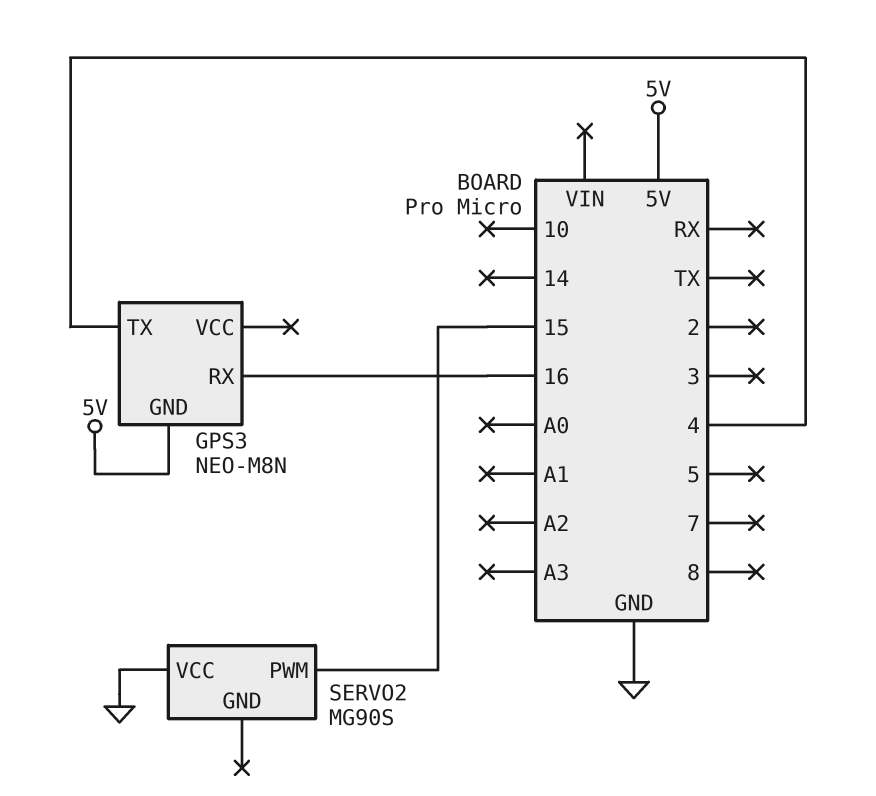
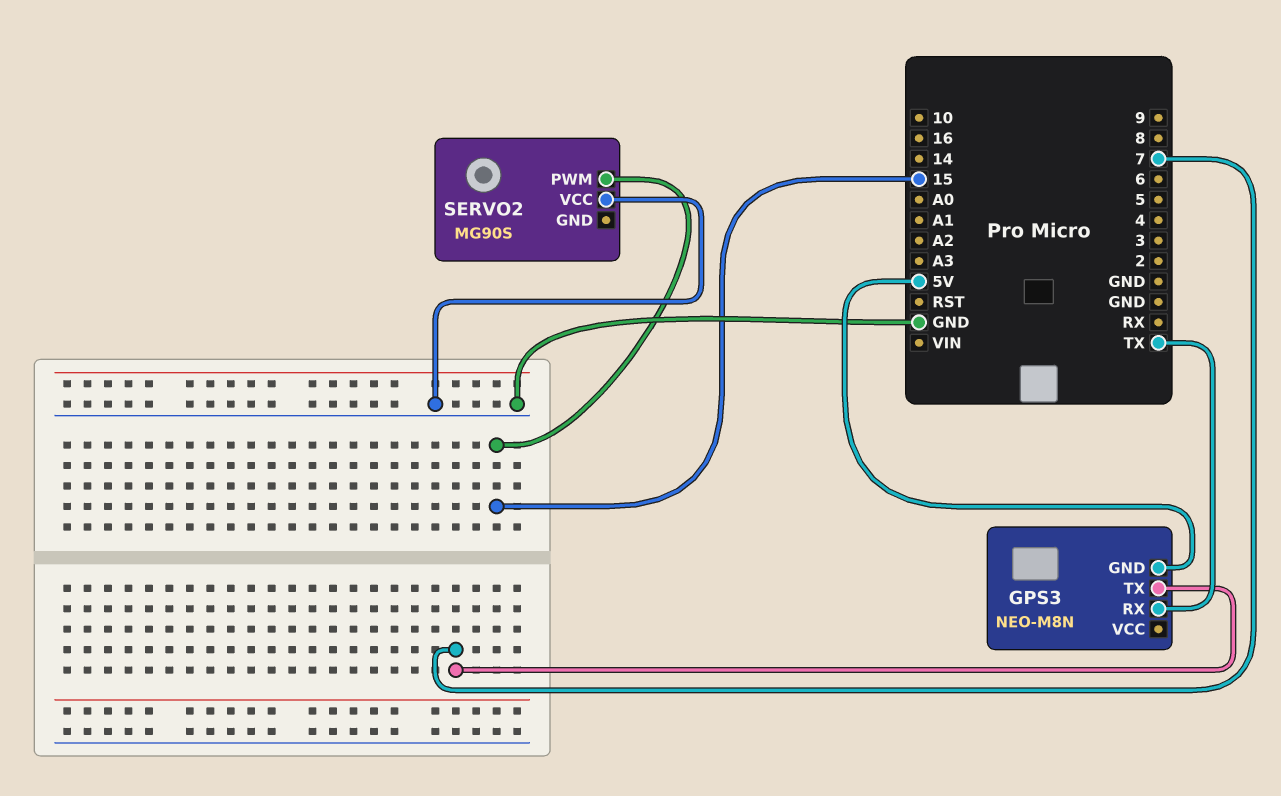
GPS3 pin RX: 16 -> TX
GPS3 pin TX: 4 -> 7

